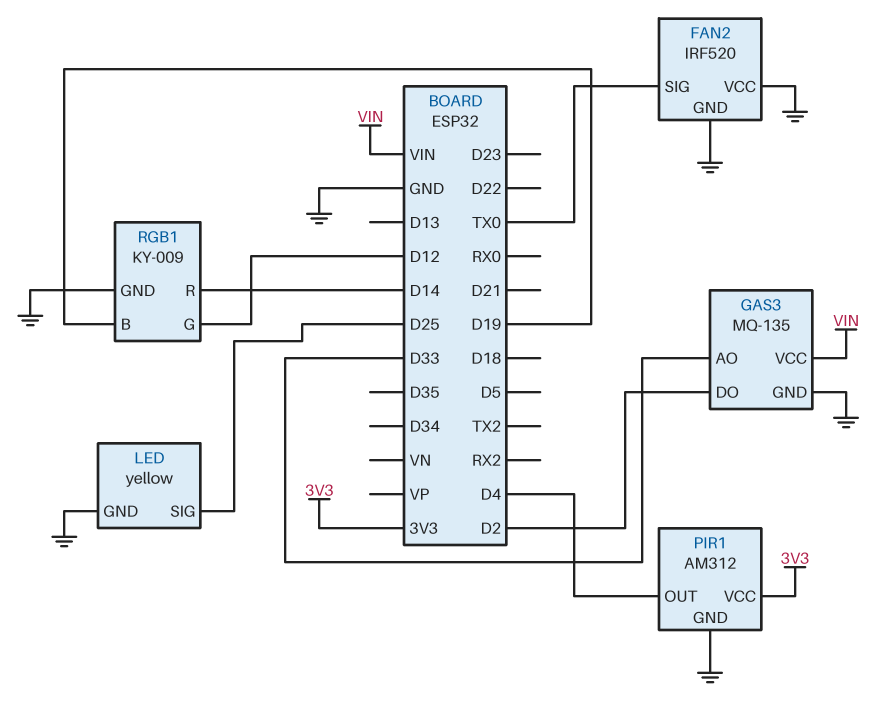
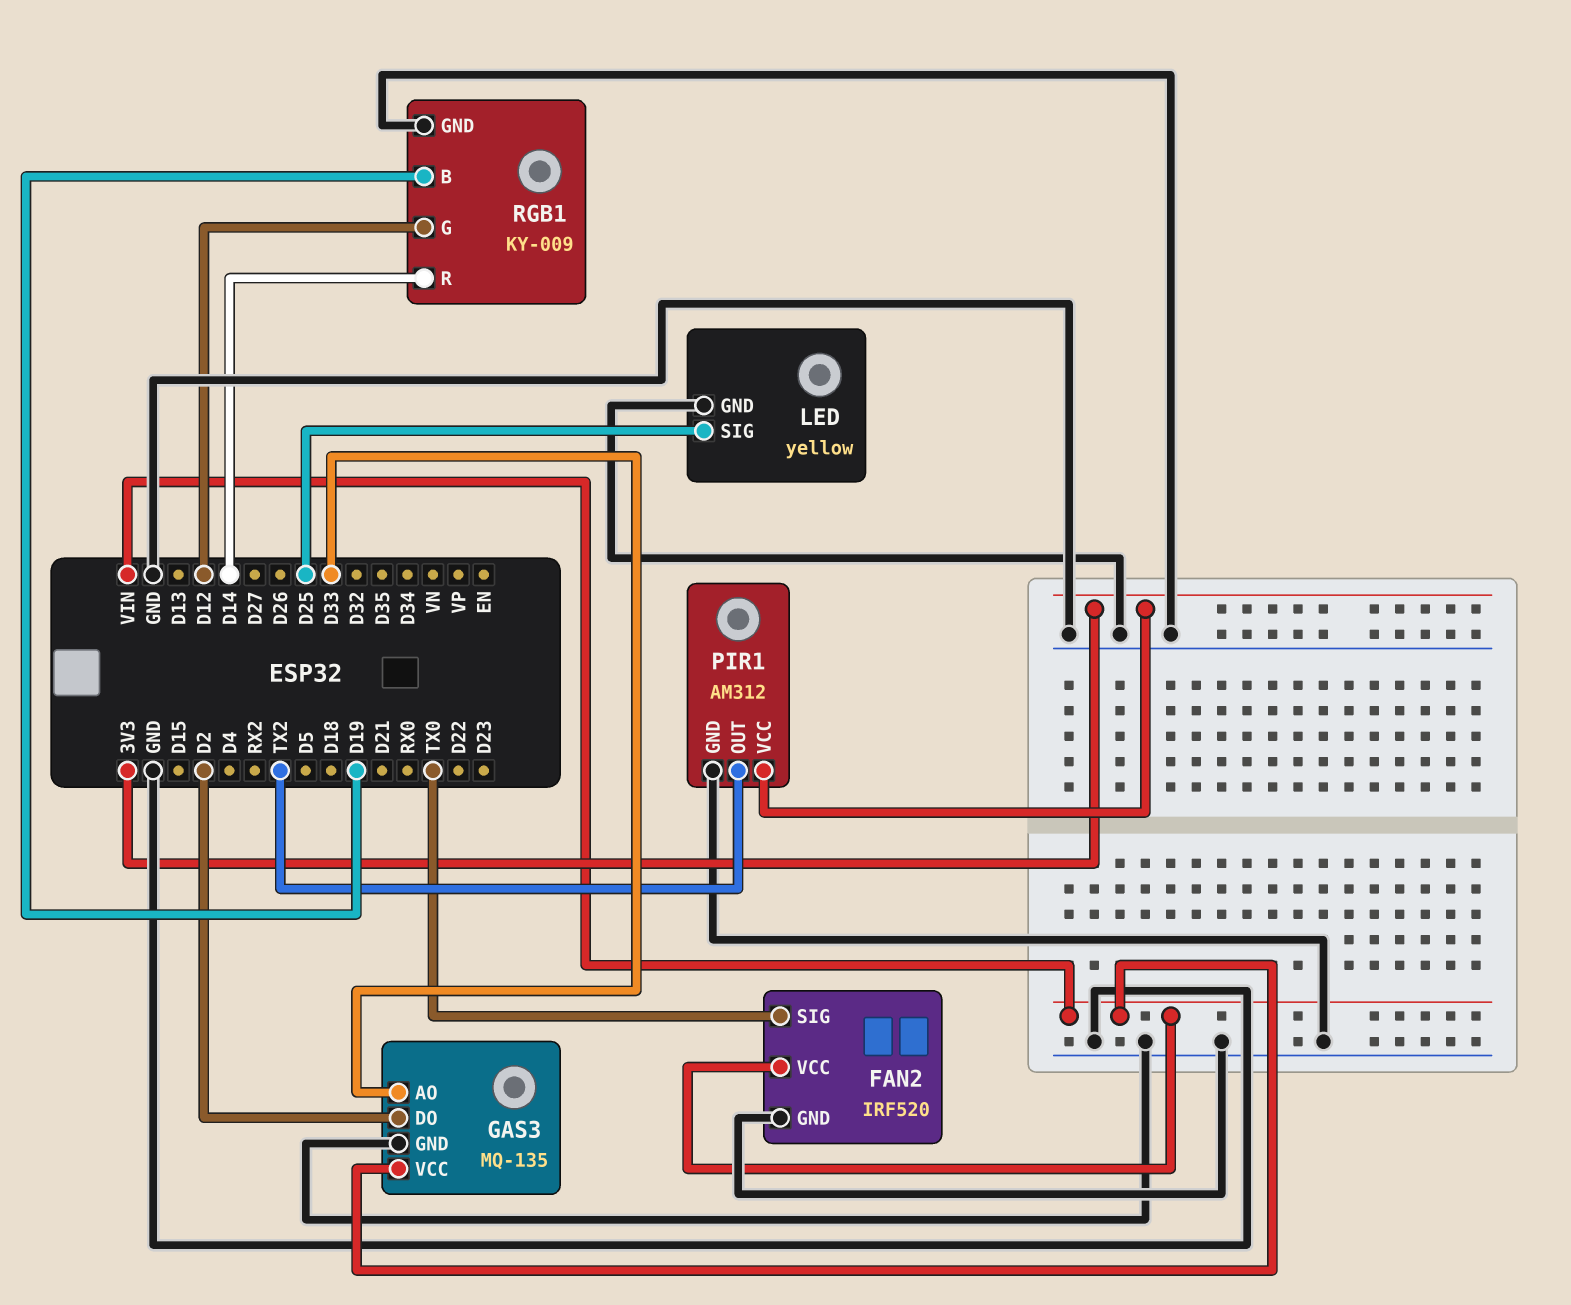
FAN2 pin VCC: GND -> VIN
PIR1 pin OUT: D4 -> TX2

